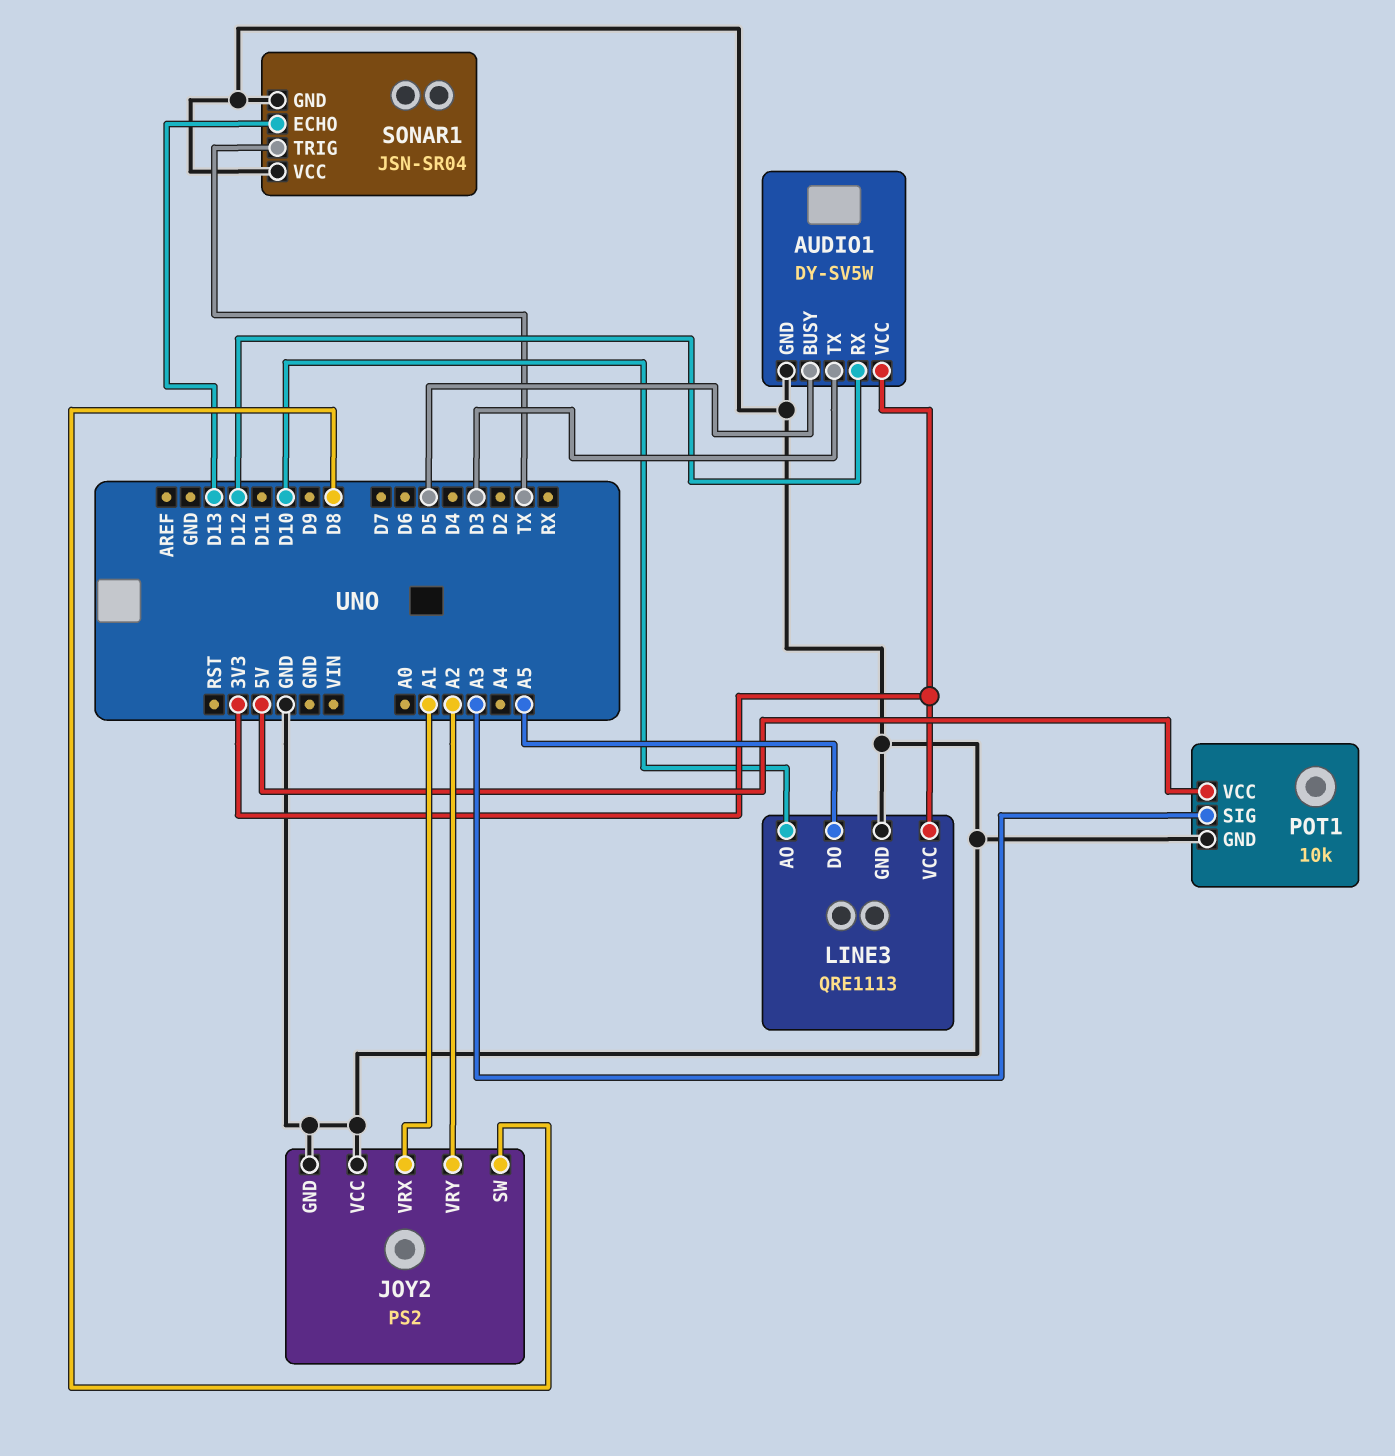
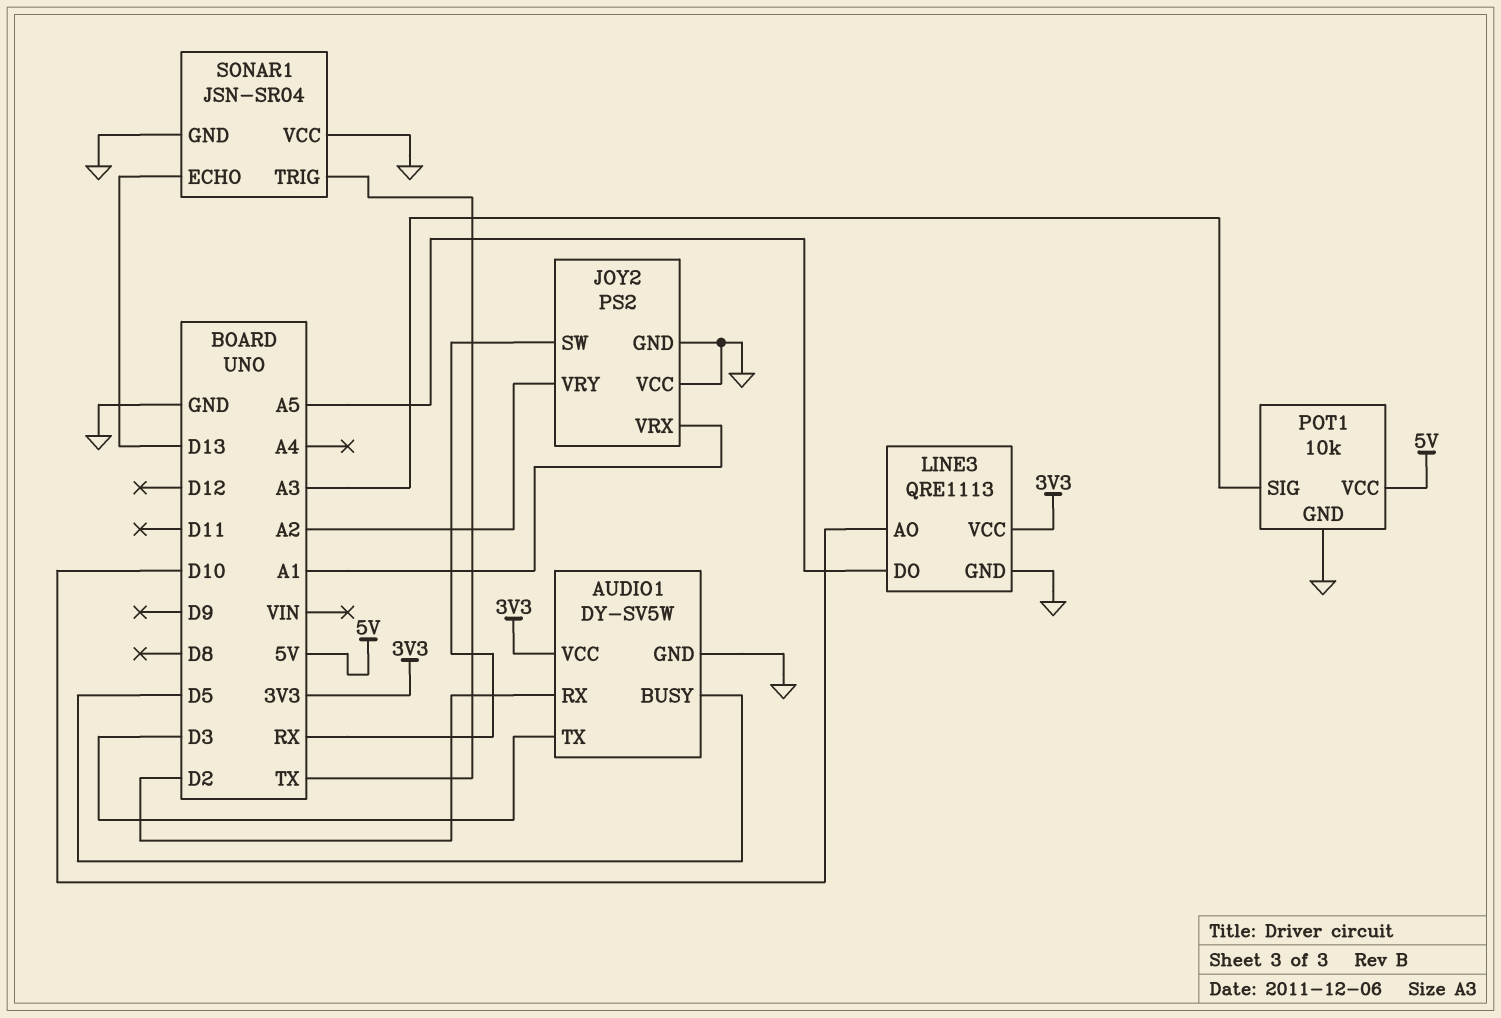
AUDIO1 pin RX: D12 -> D2
JOY2 pin SW: D8 -> RX

